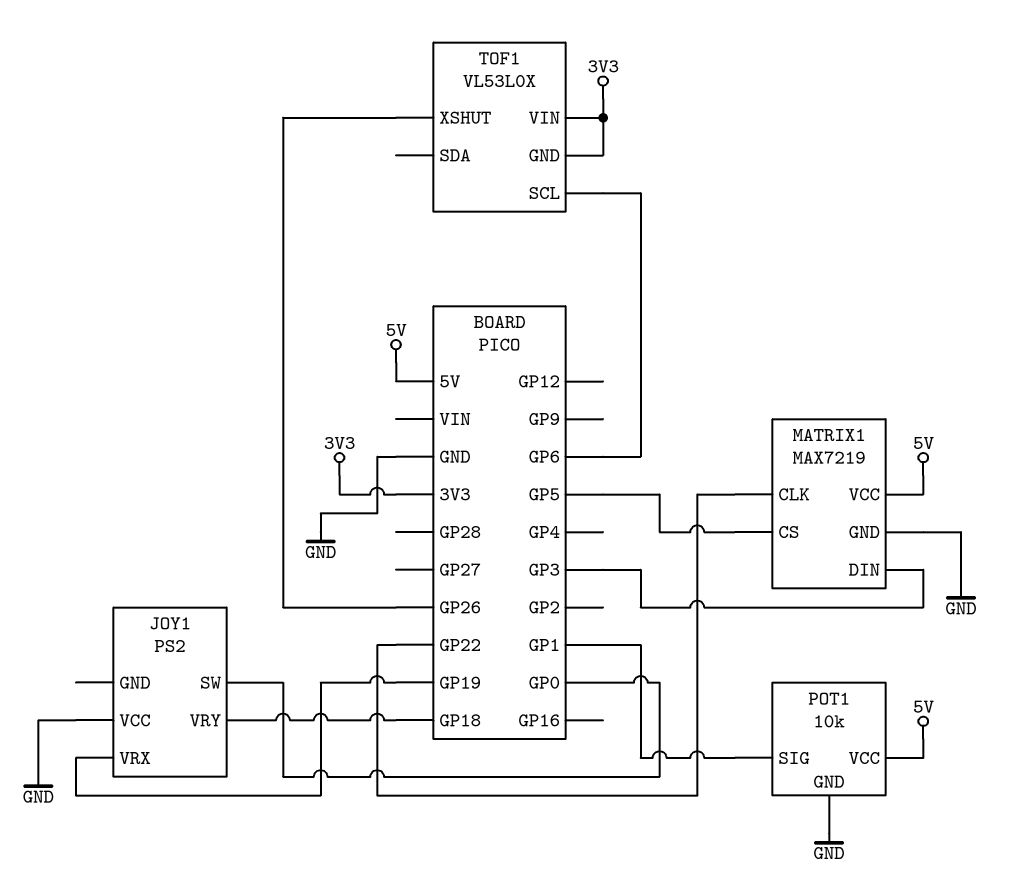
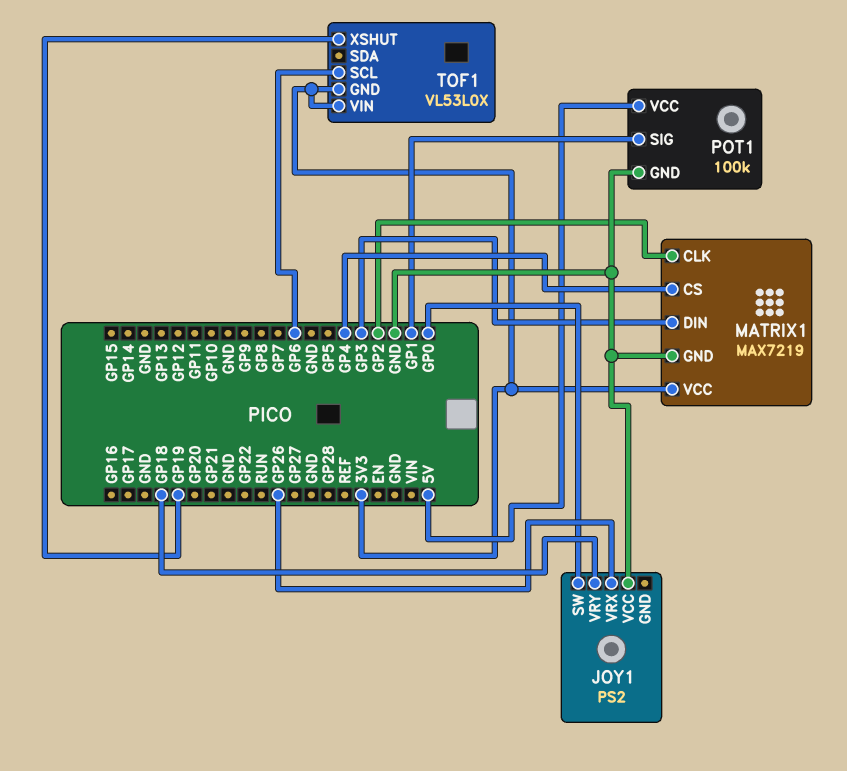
JOY1 pin VRX: GP19 -> GP26
MATRIX1 pin CLK: GP22 -> GP2
MATRIX1 pin CS: GP5 -> GP4
MATRIX1 pin VCC: 5V -> 3V3
POT1: 10k -> 100k
TOF1 pin XSHUT: GP26 -> GP19

